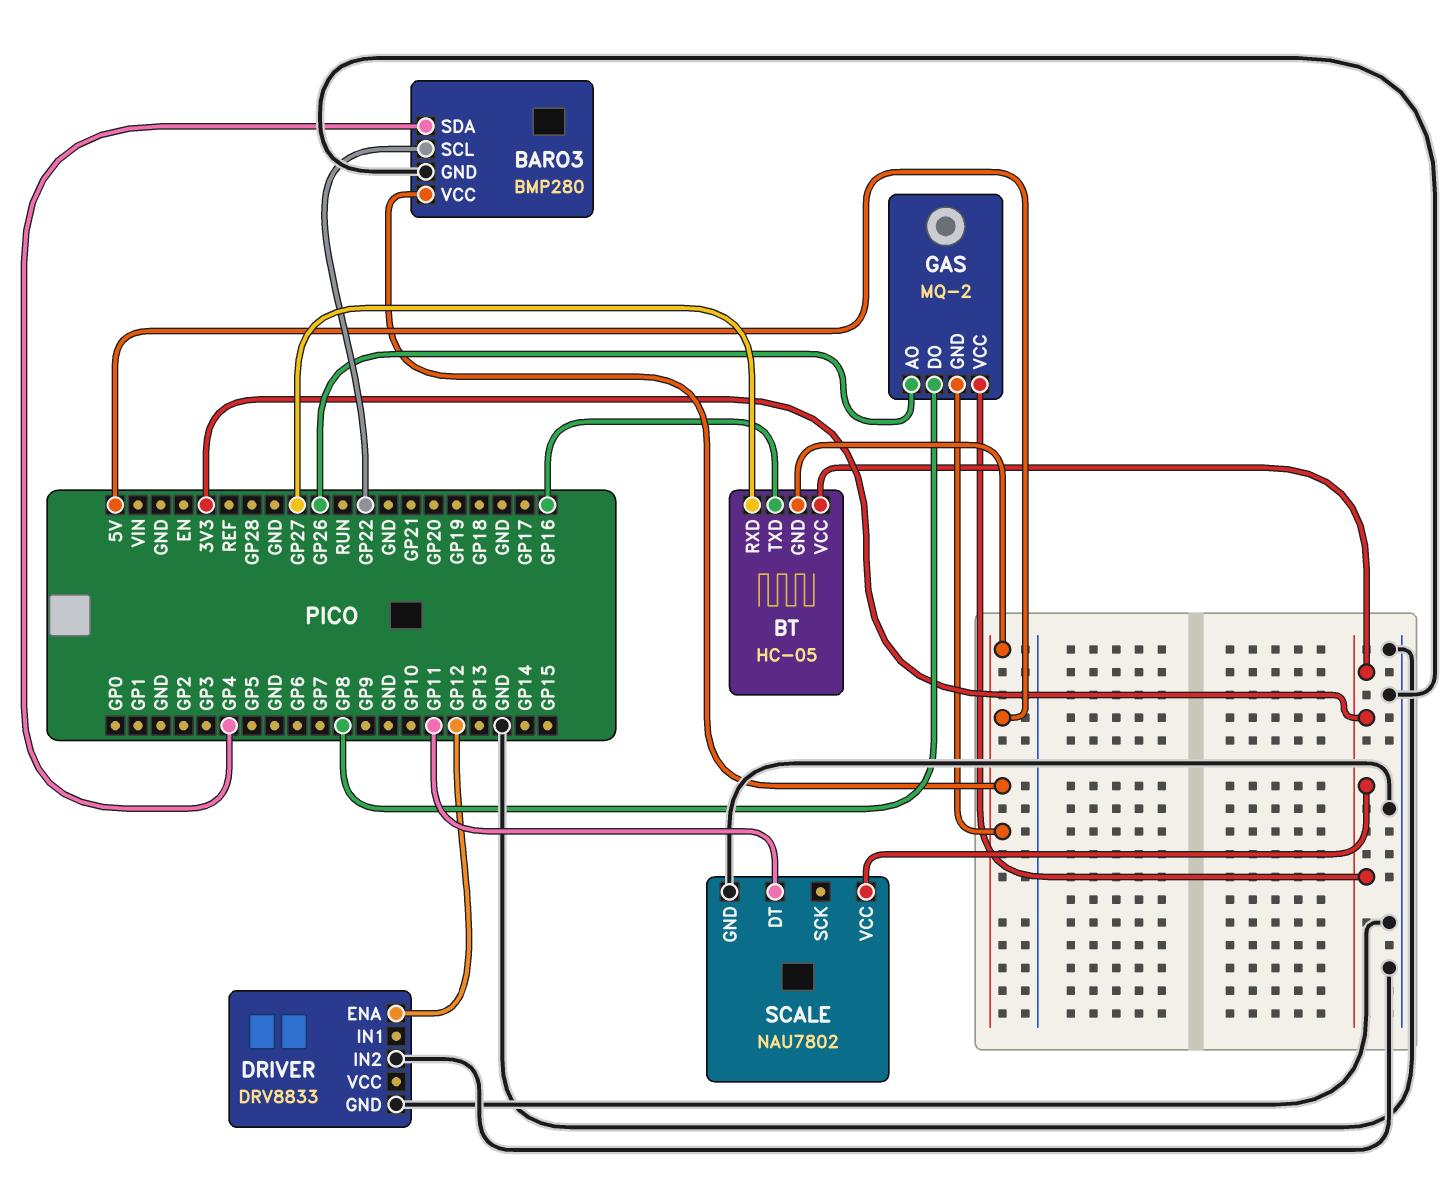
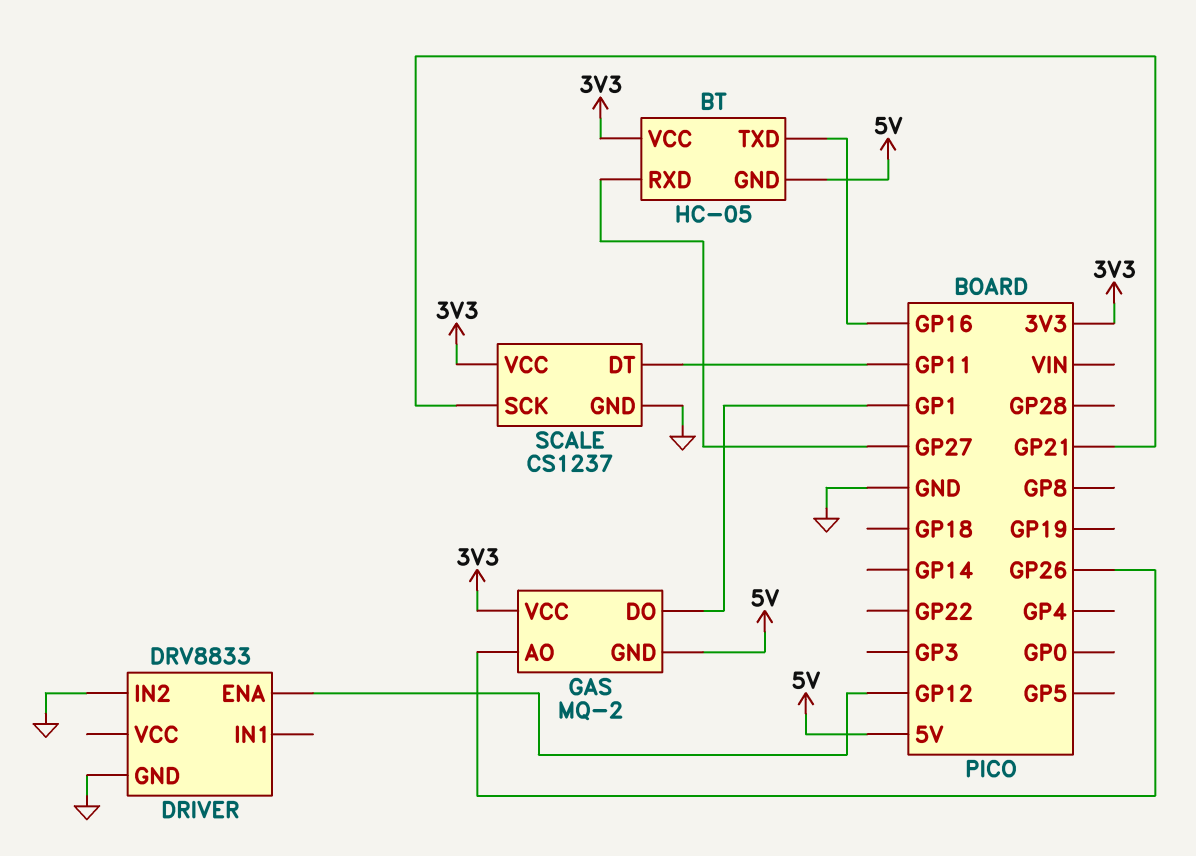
BARO3: BMP280 -> none
BARO3 pin GND: GND -> none
BARO3 pin SCL: GP22 -> none
BARO3 pin SDA: GP4 -> none
BARO3 pin VCC: 5V -> none
GAS pin DO: GP8 -> GP1
SCALE: NAU7802 -> CS1237
SCALE pin SCK: none -> GP21

